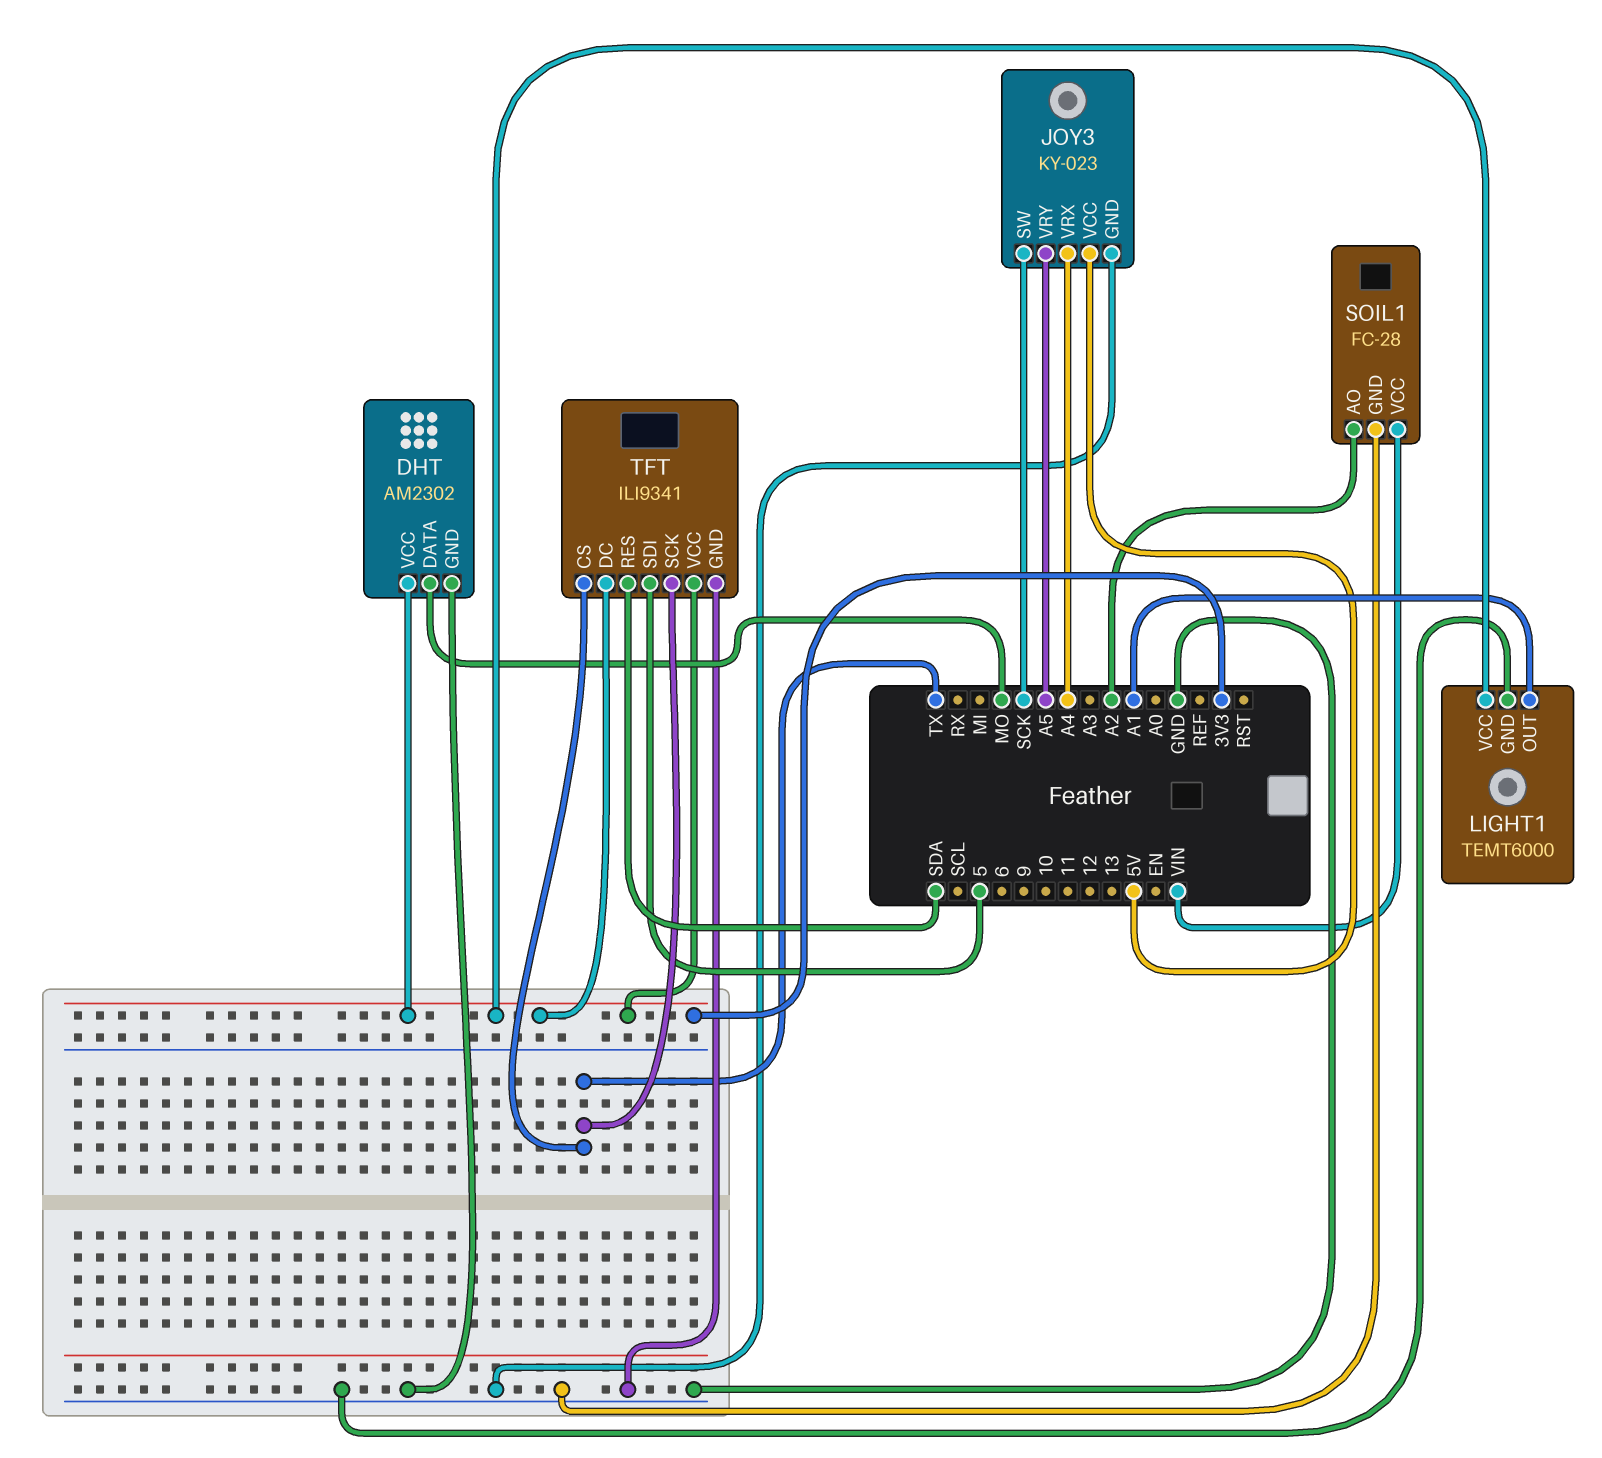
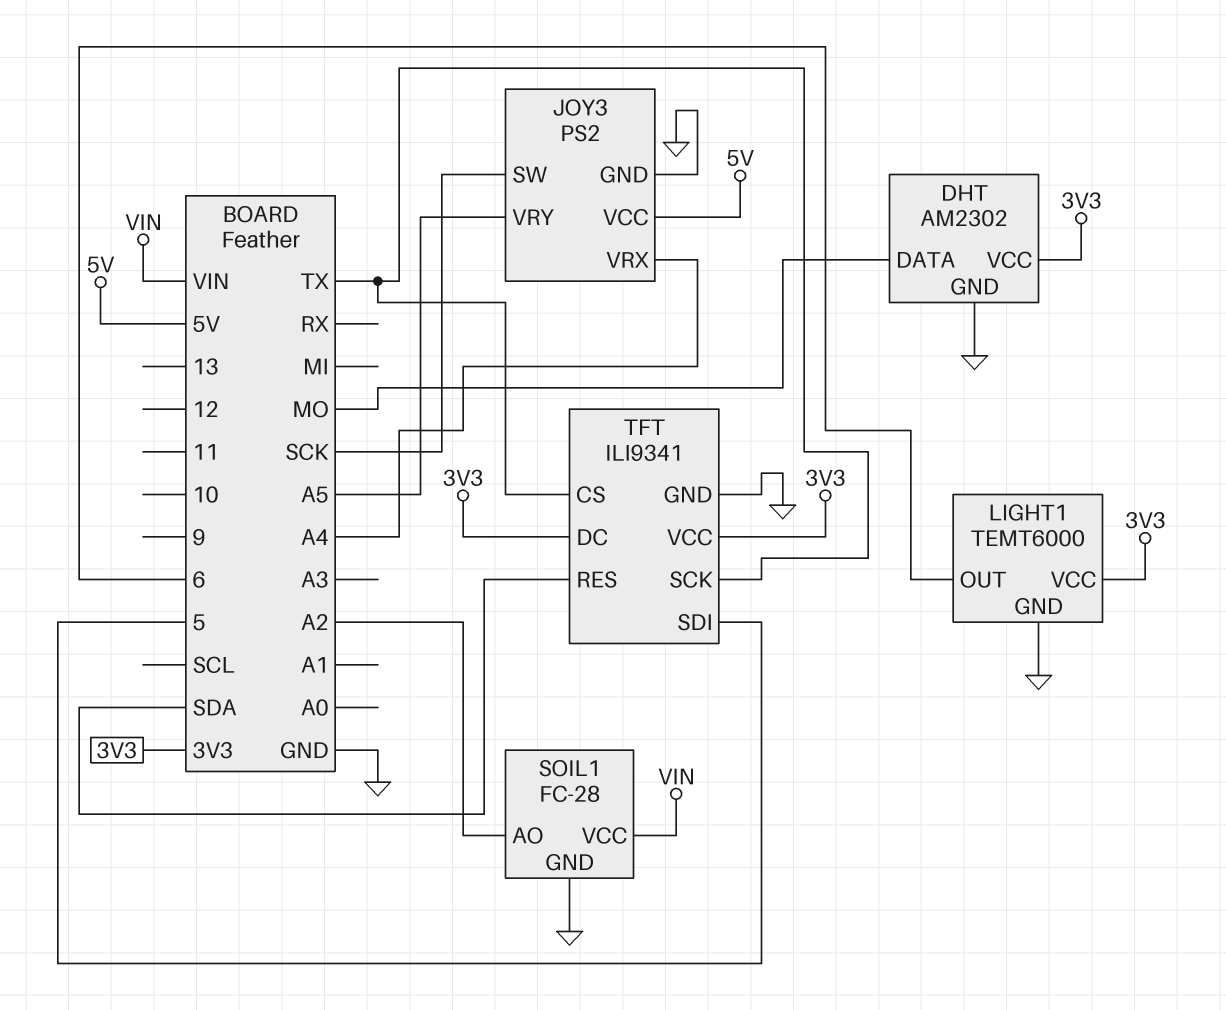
JOY3: KY-023 -> PS2
LIGHT1 pin OUT: A1 -> 6

